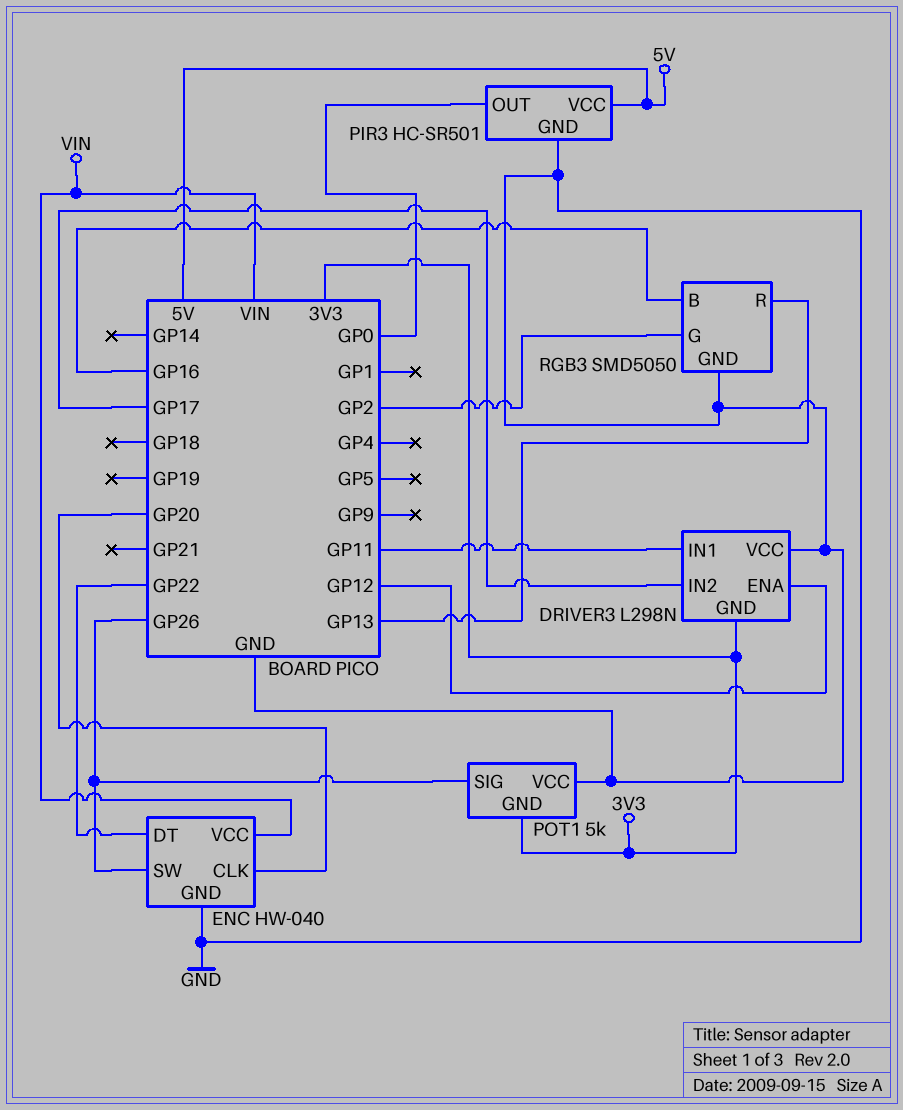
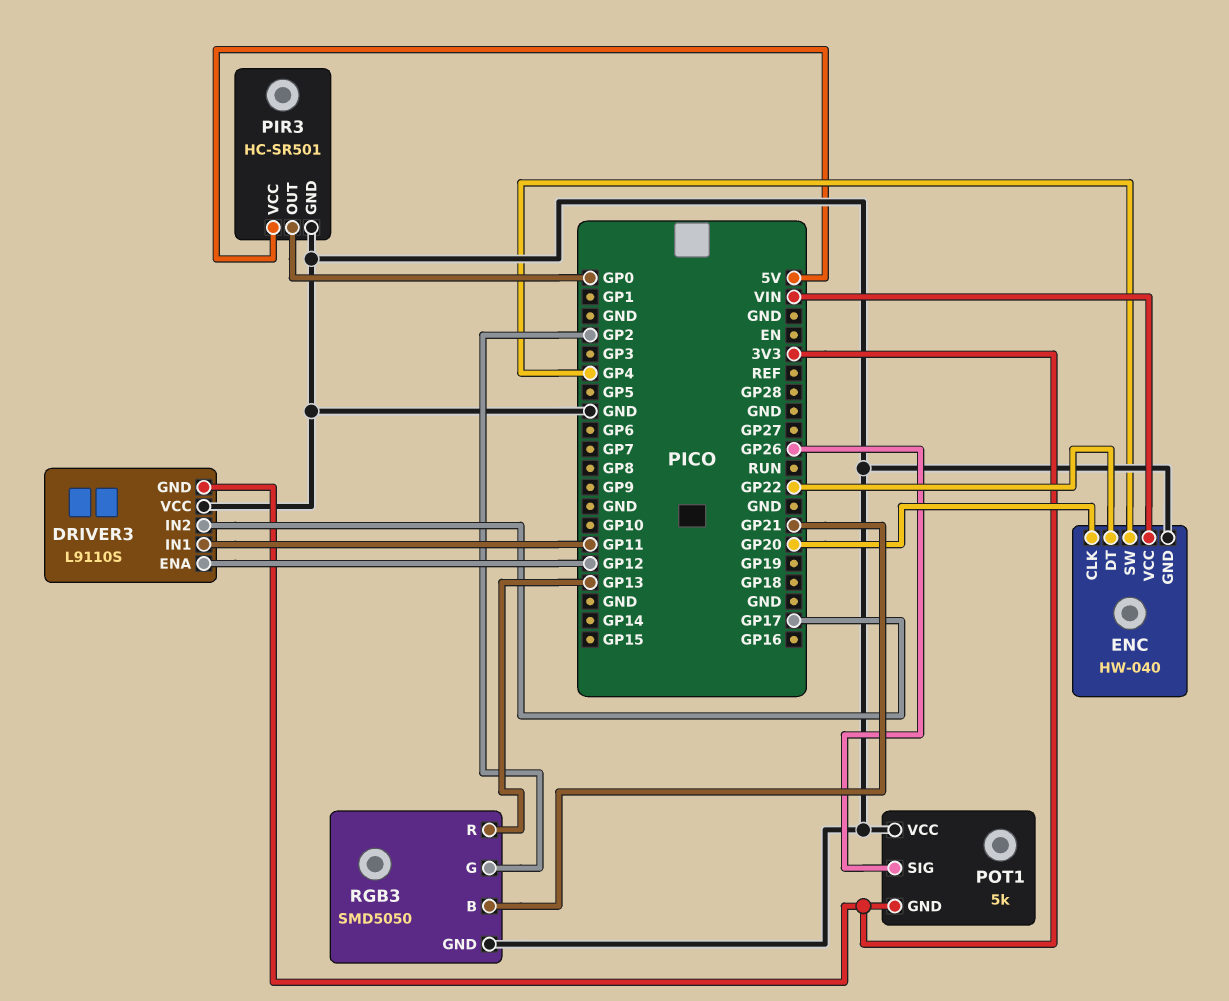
DRIVER3: L298N -> L9110S
ENC pin SW: GP26 -> GP4
RGB3 pin B: GP16 -> GP21

